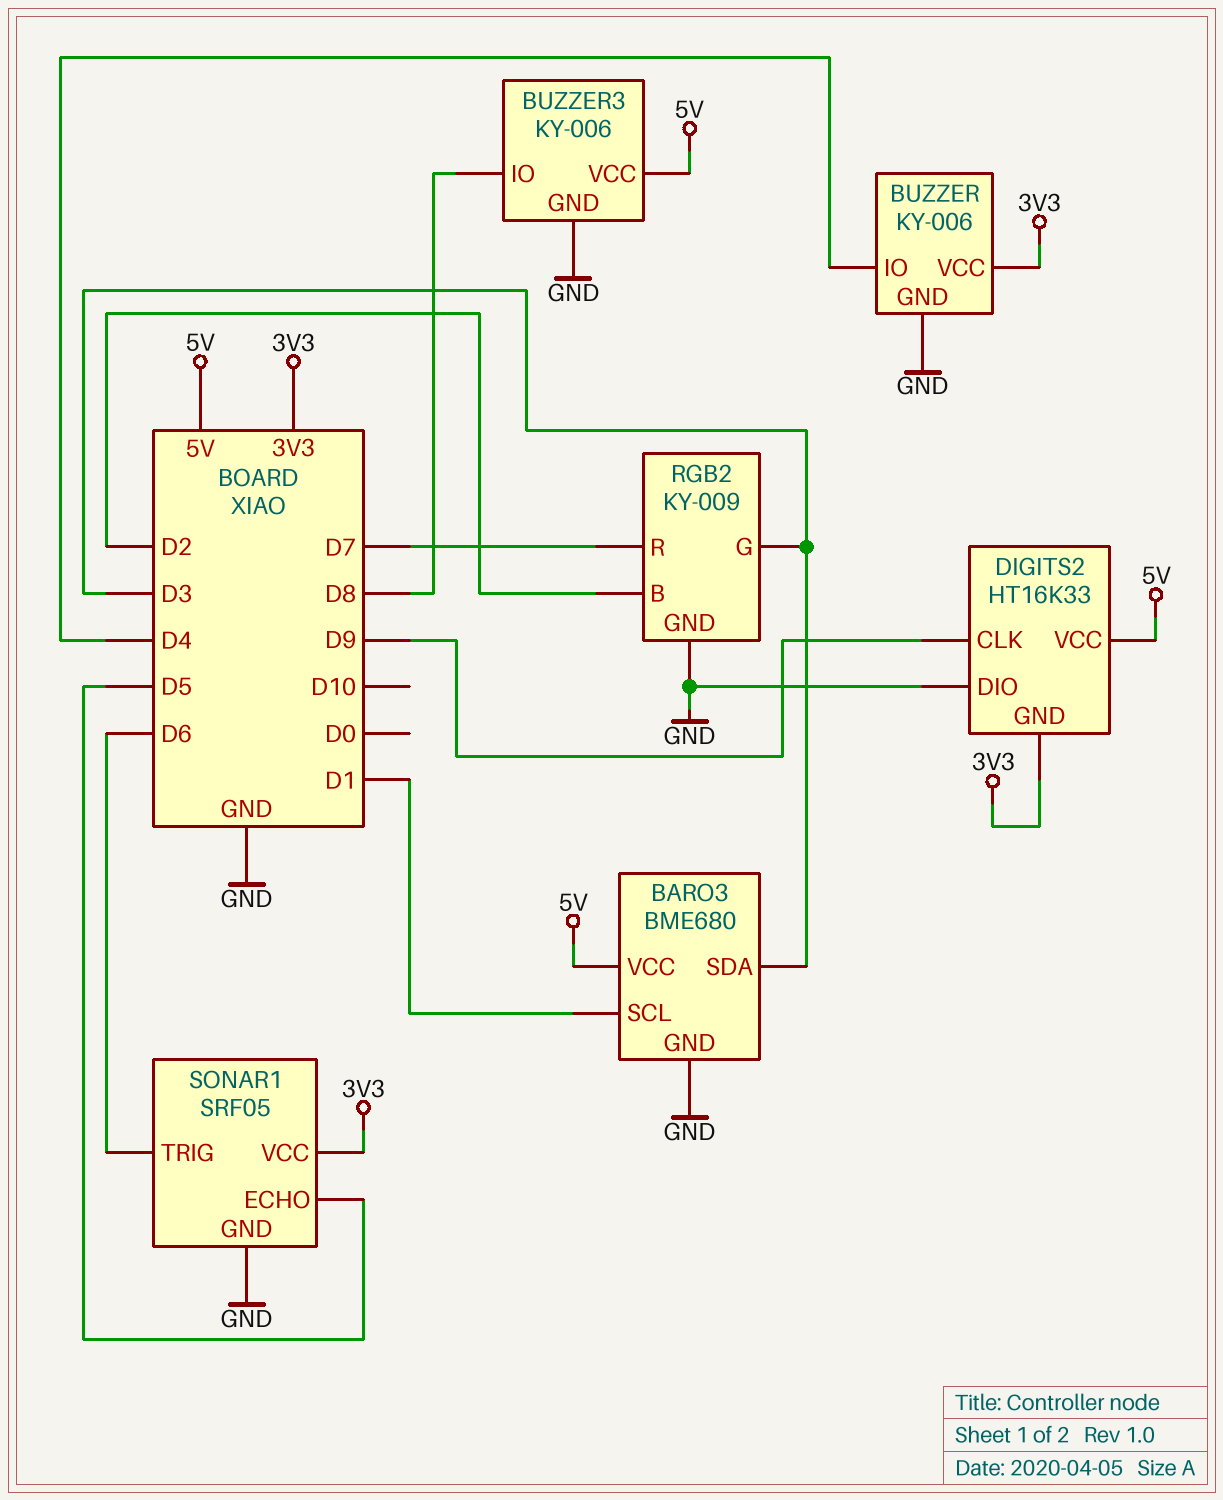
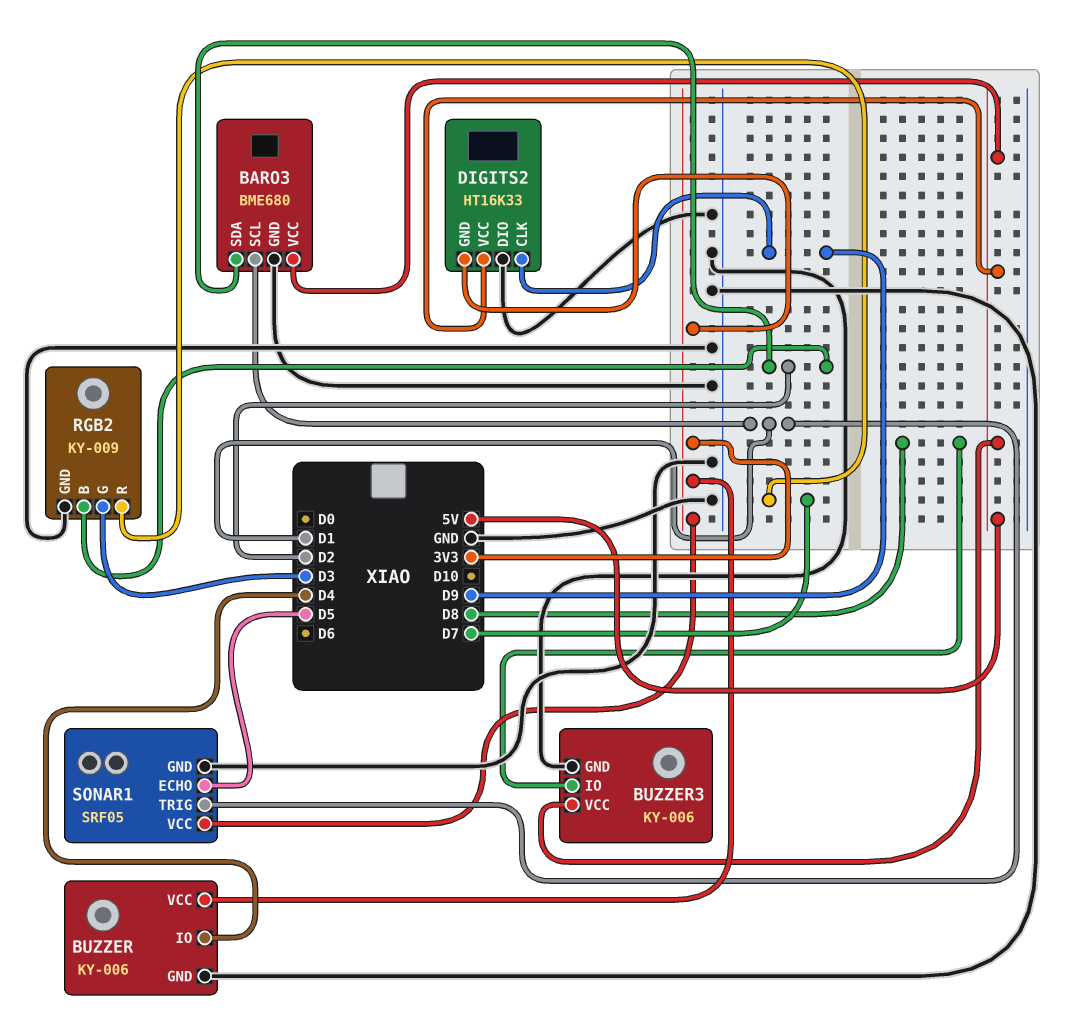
BARO3 pin SDA: D3 -> D2
SONAR1 pin TRIG: D6 -> D1

